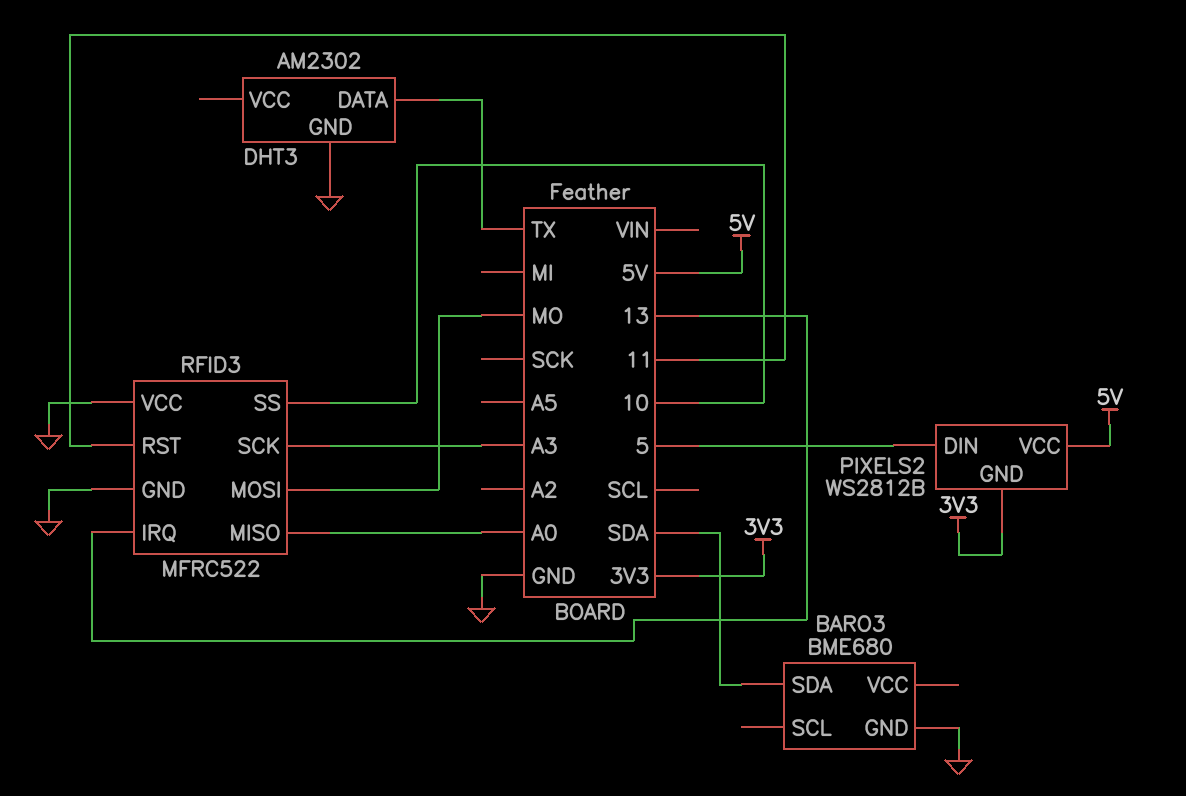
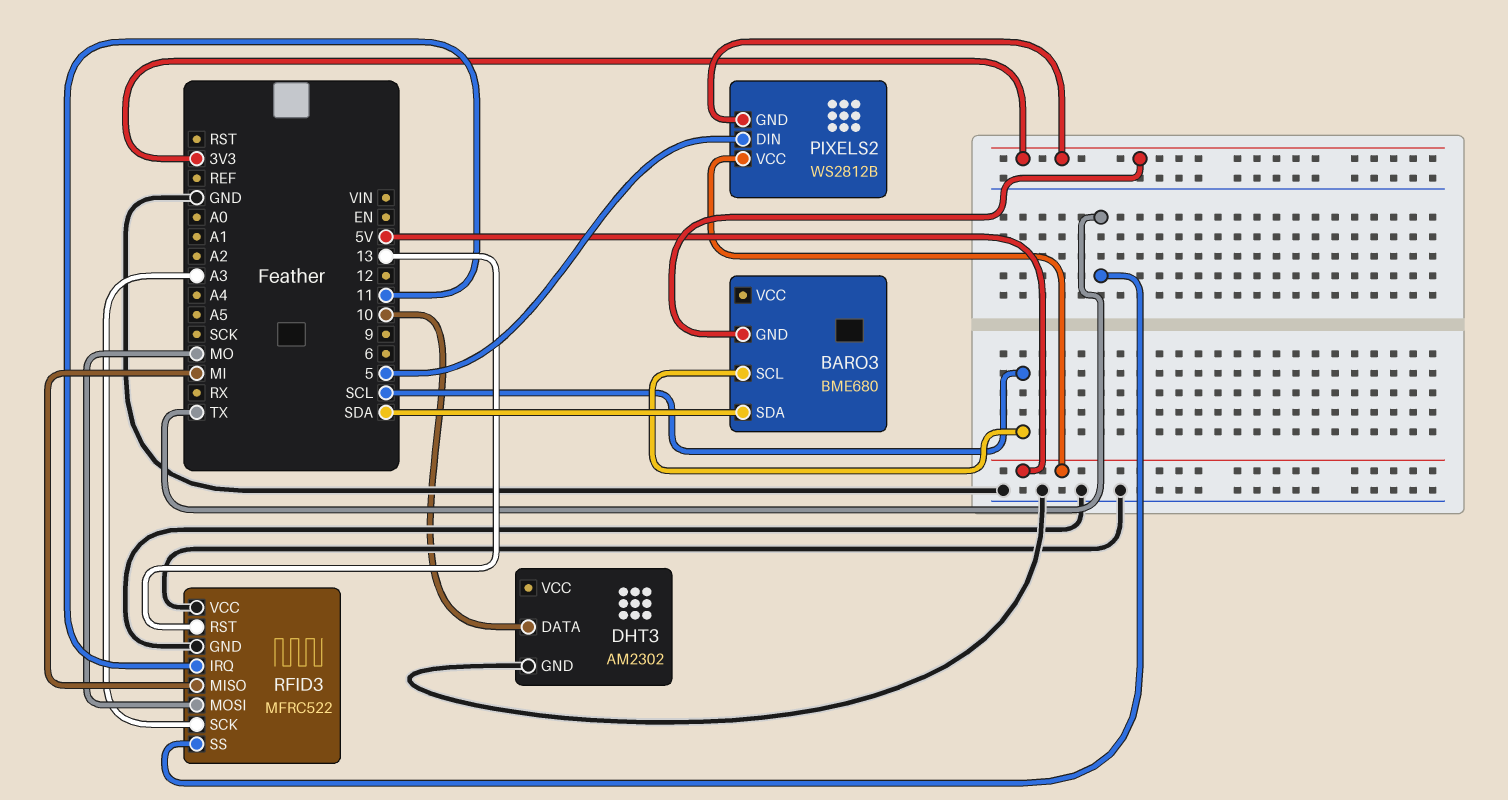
BARO3 pin GND: GND -> 3V3
BARO3 pin SCL: none -> SCL
DHT3 pin DATA: TX -> 10
RFID3 pin IRQ: 13 -> 11
RFID3 pin MISO: A0 -> MI
RFID3 pin RST: 11 -> 13
RFID3 pin SS: 10 -> TX

